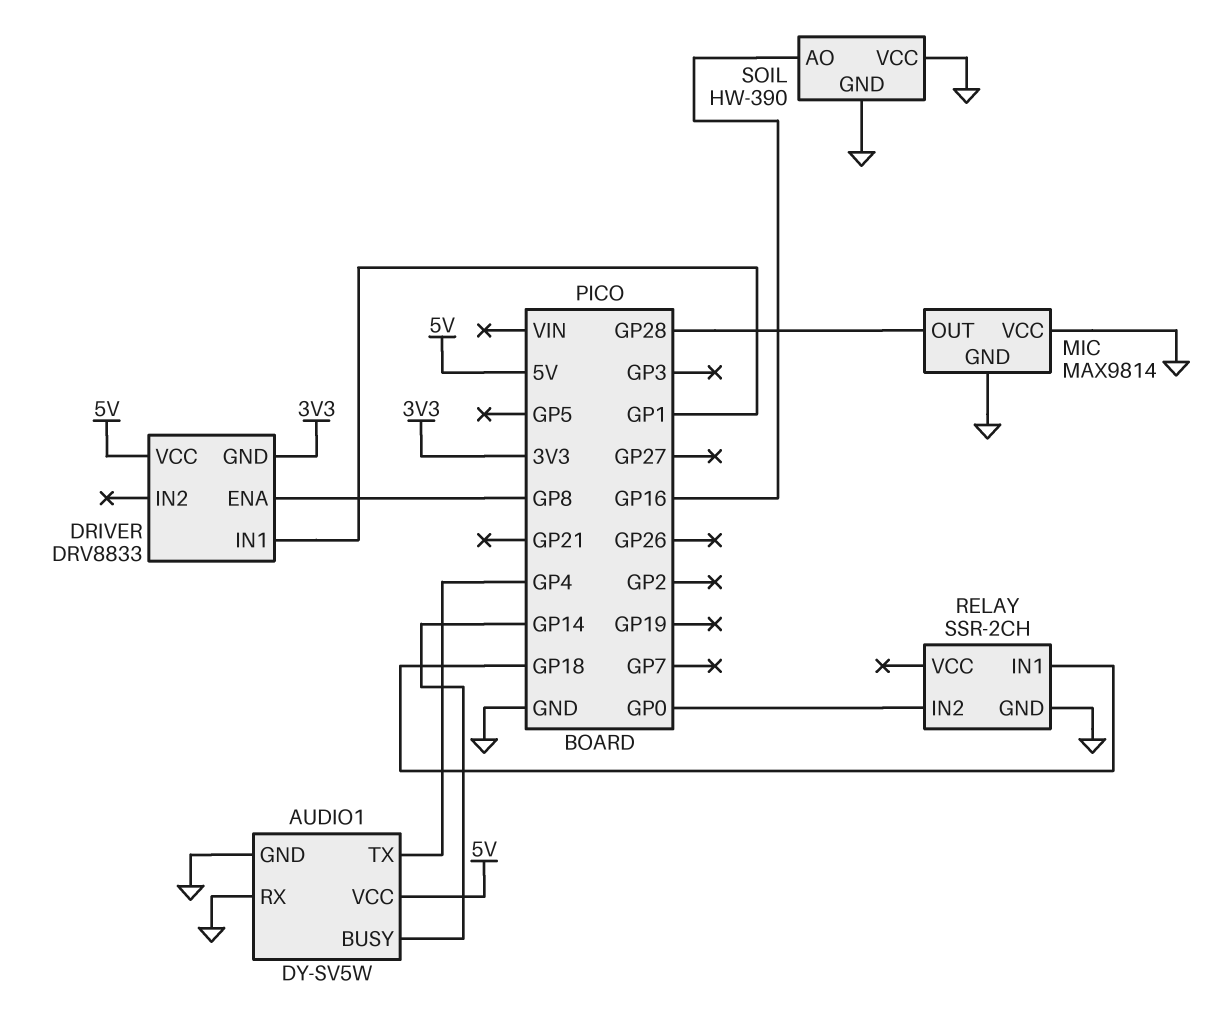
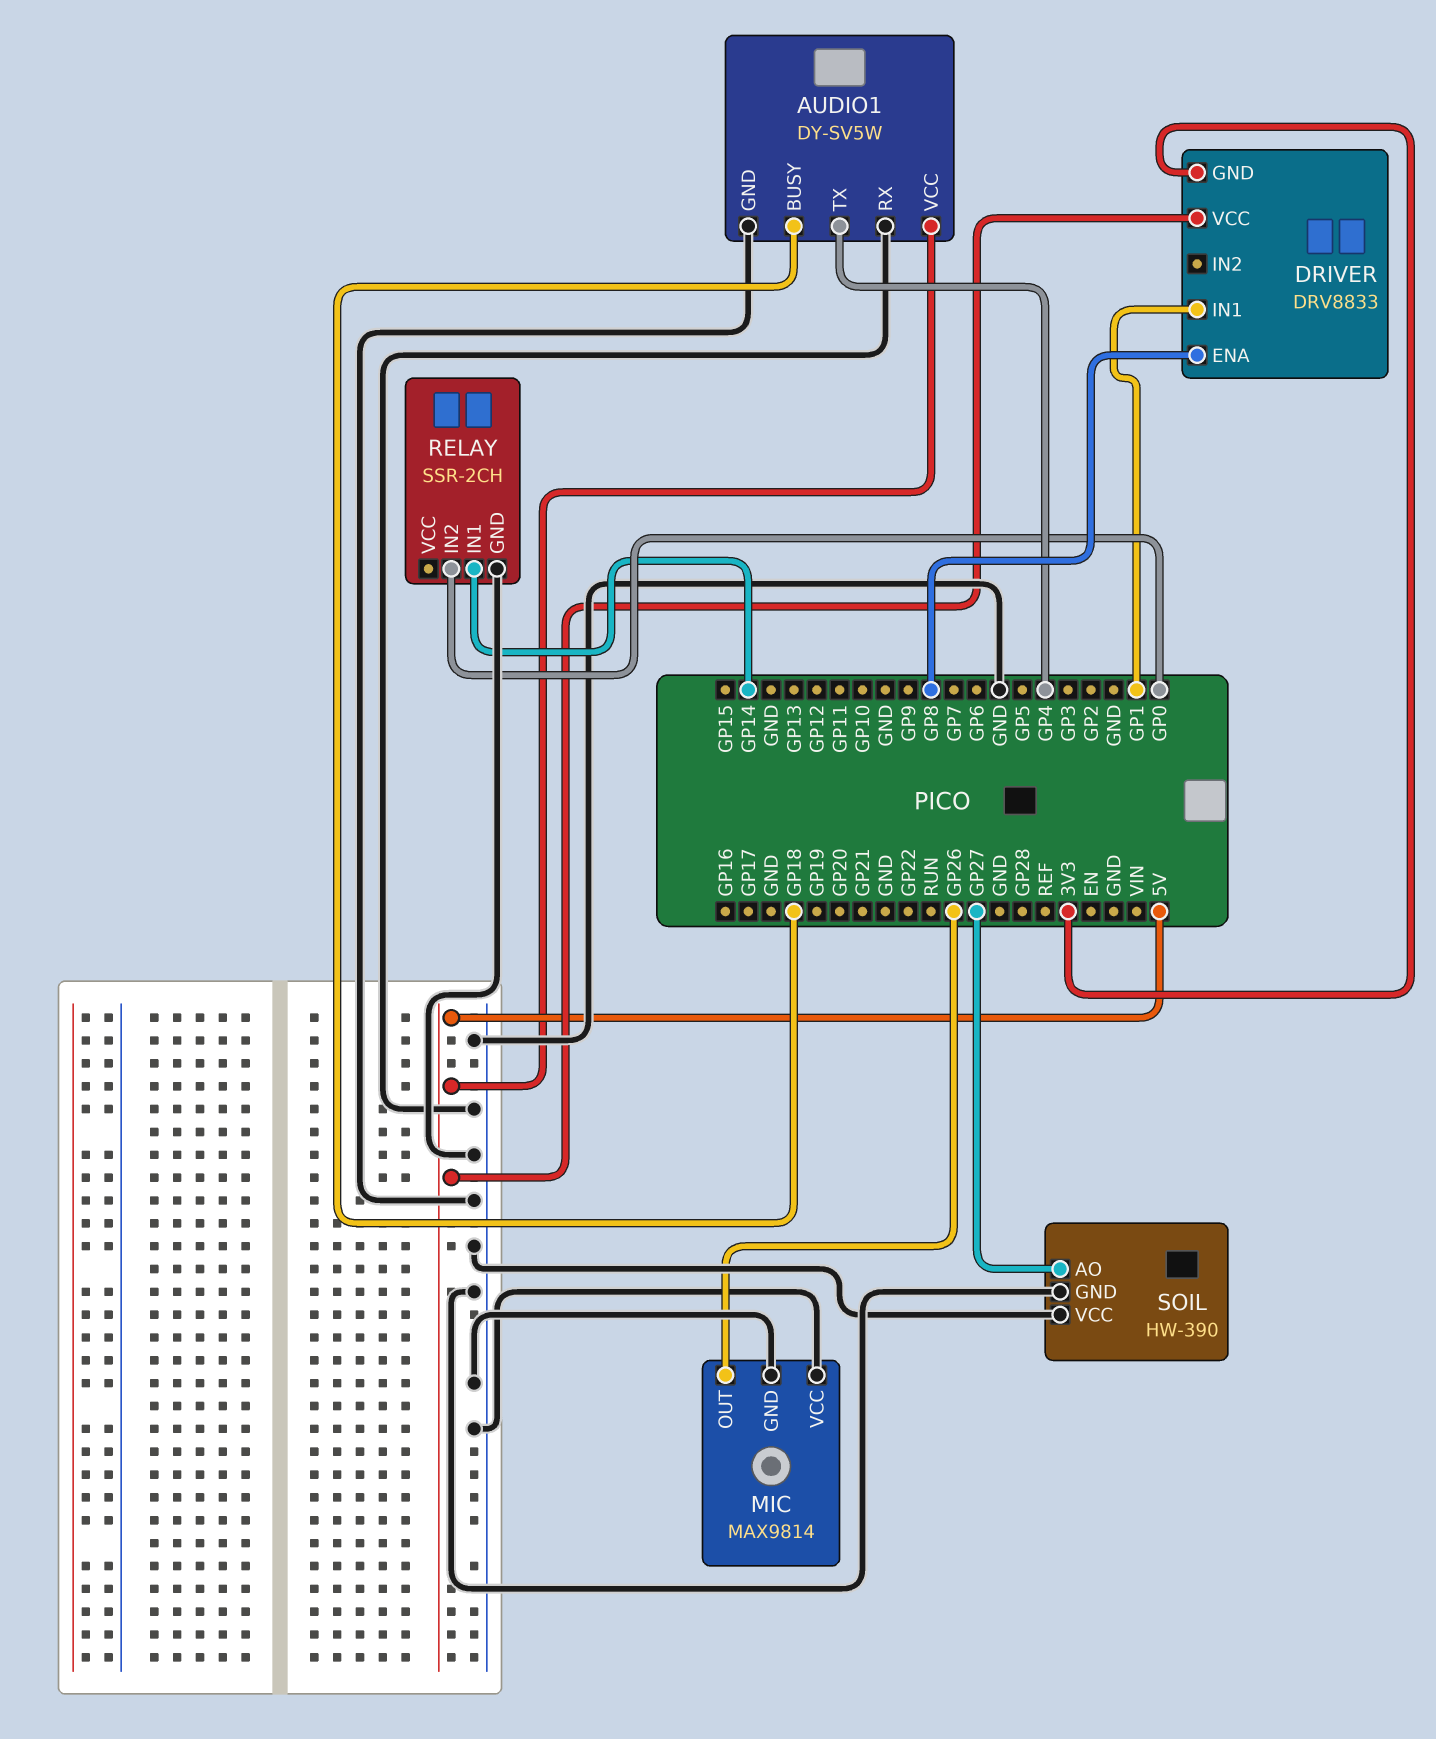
AUDIO1 pin BUSY: GP14 -> GP18
MIC pin OUT: GP28 -> GP26
RELAY pin IN1: GP18 -> GP14
SOIL pin AO: GP16 -> GP27

